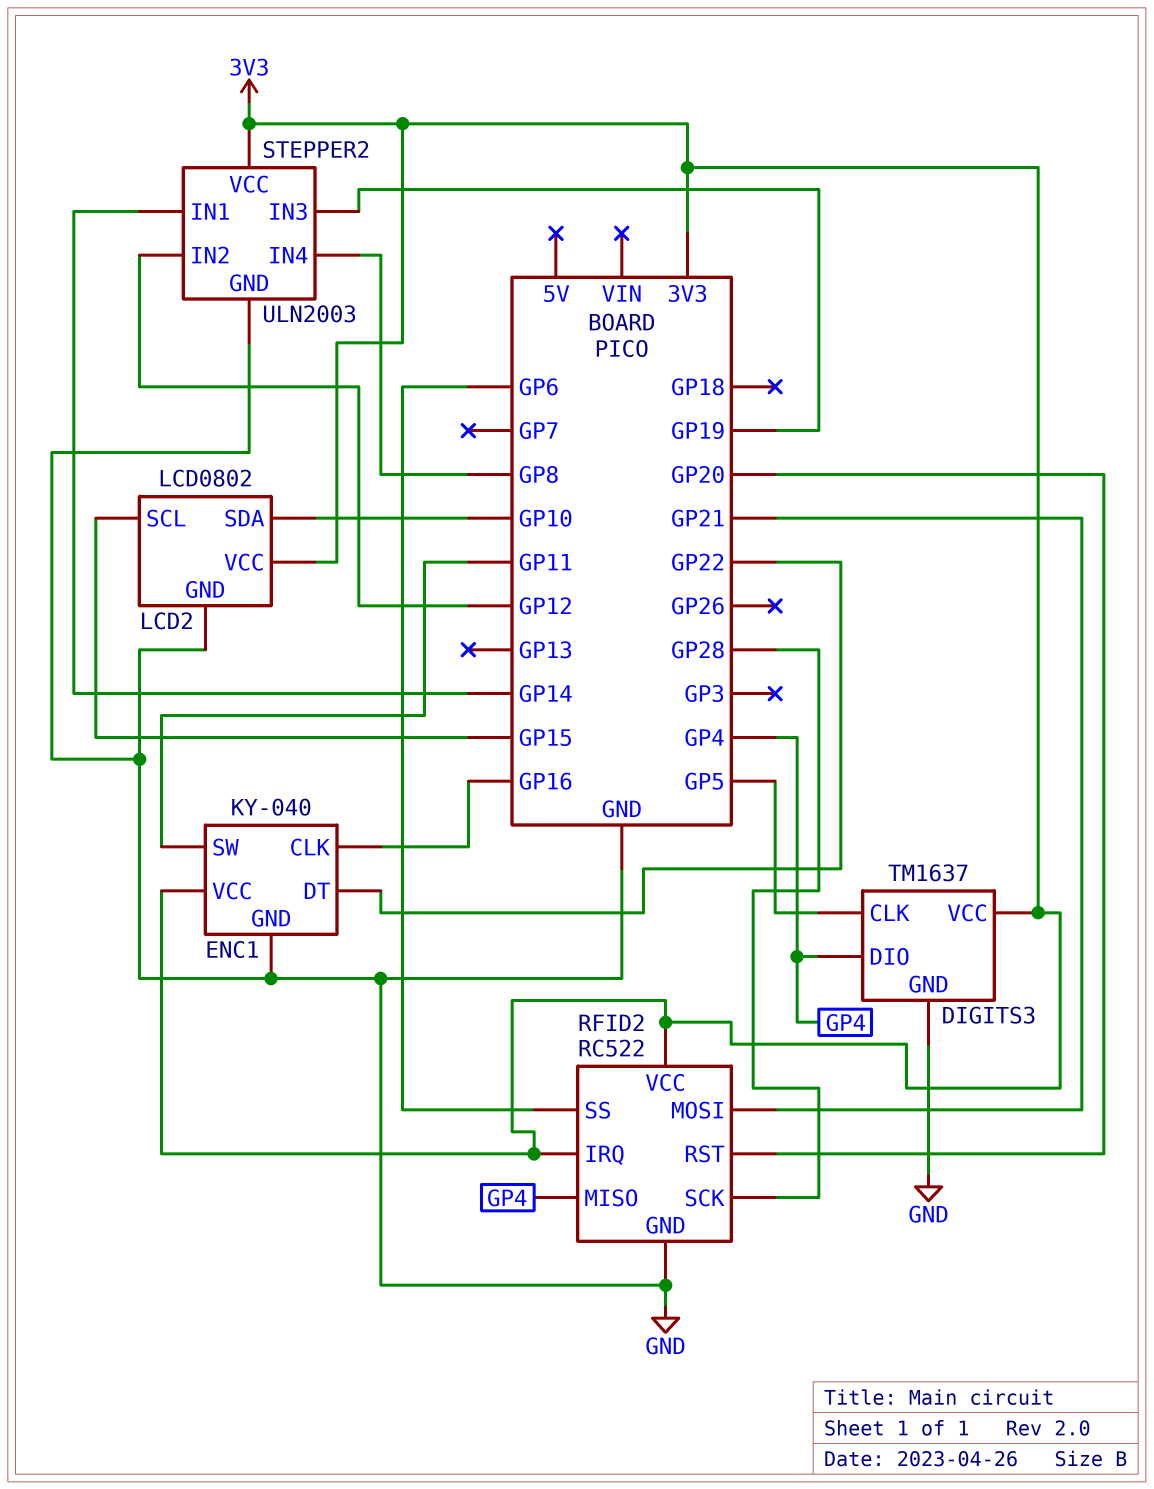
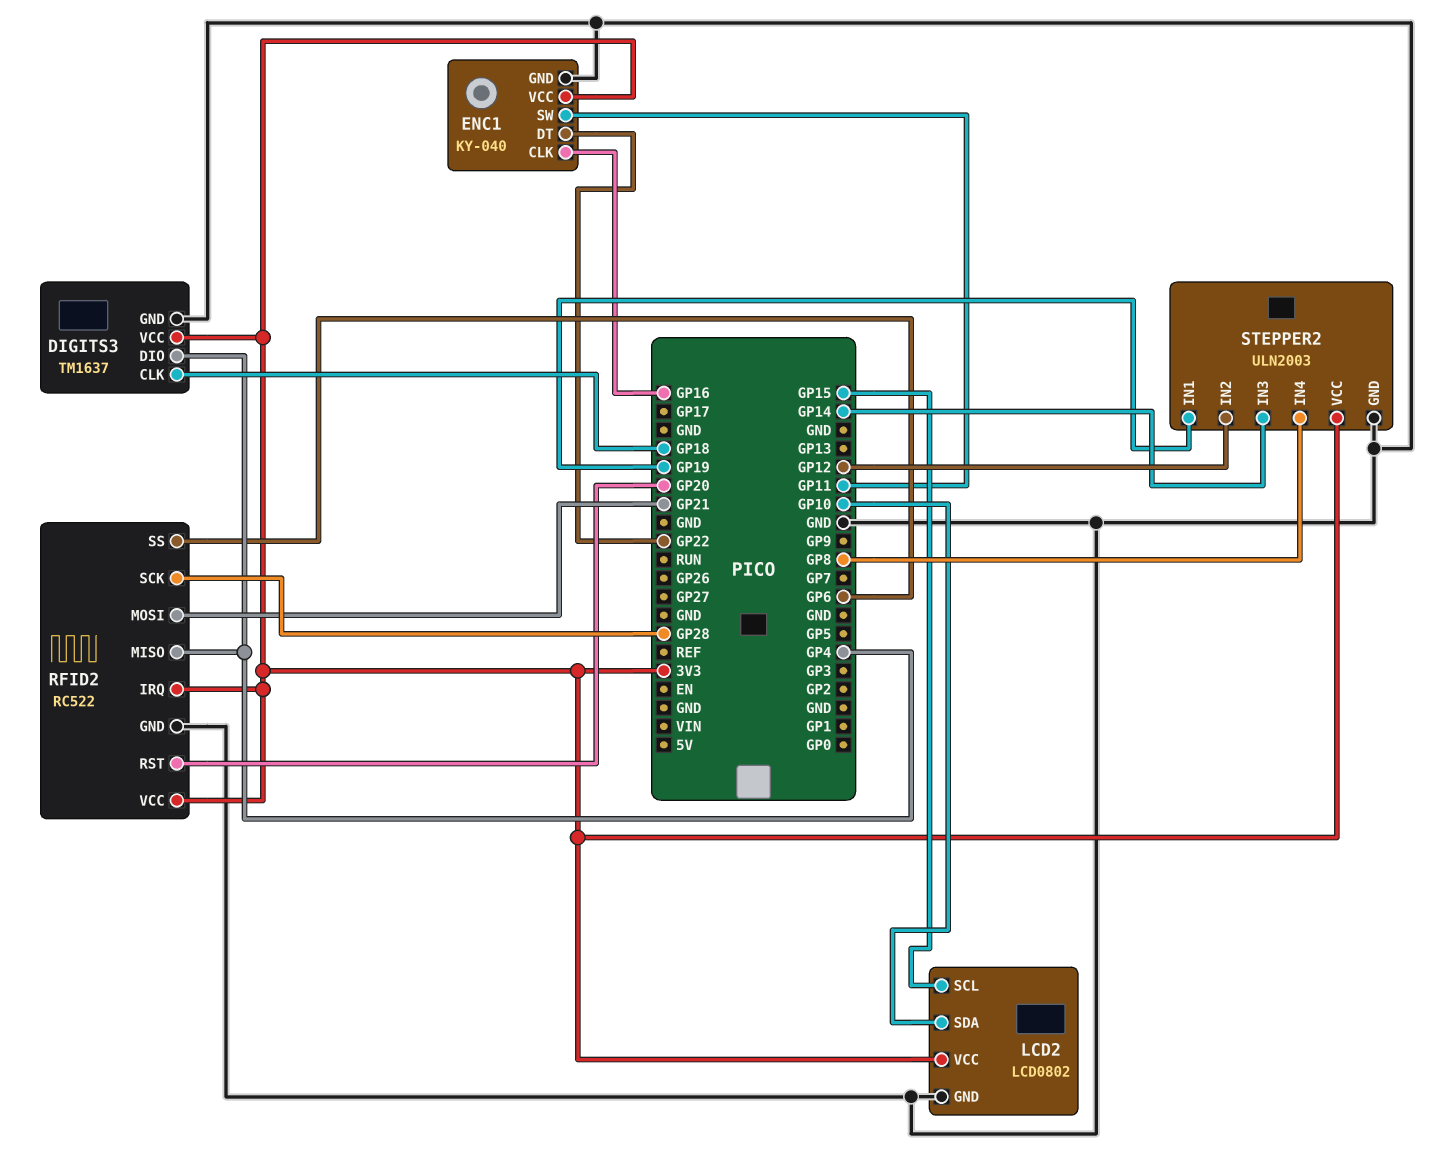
DIGITS3 pin CLK: GP5 -> GP18
STEPPER2 pin IN1: GP14 -> GP19
STEPPER2 pin IN3: GP19 -> GP14

